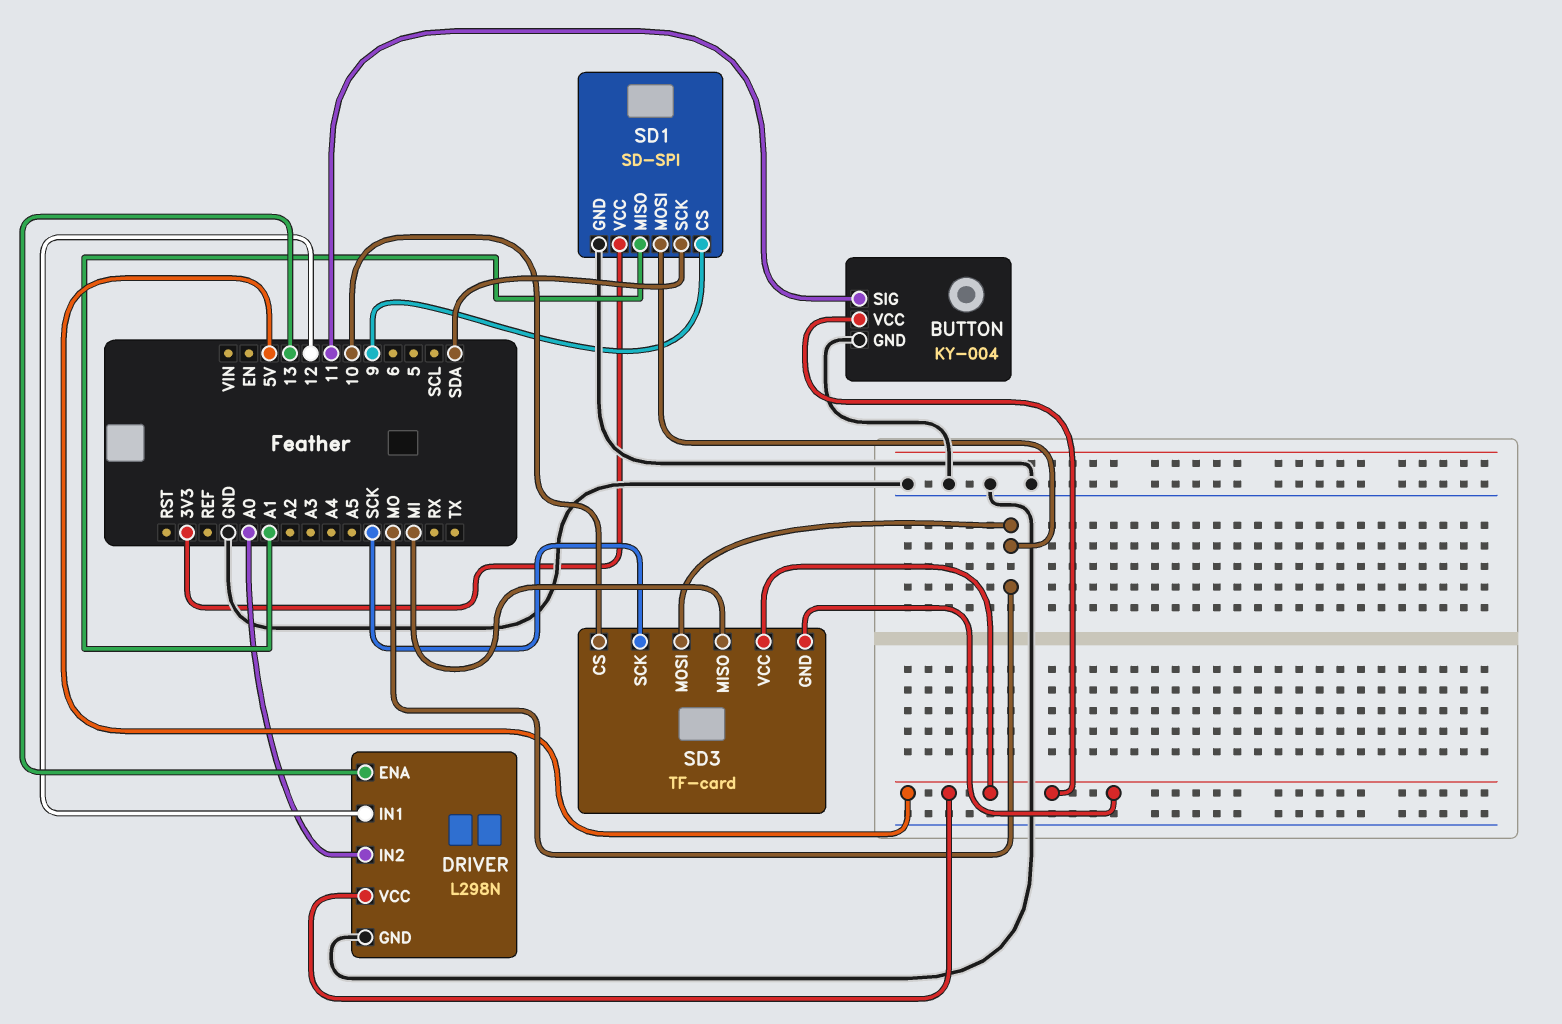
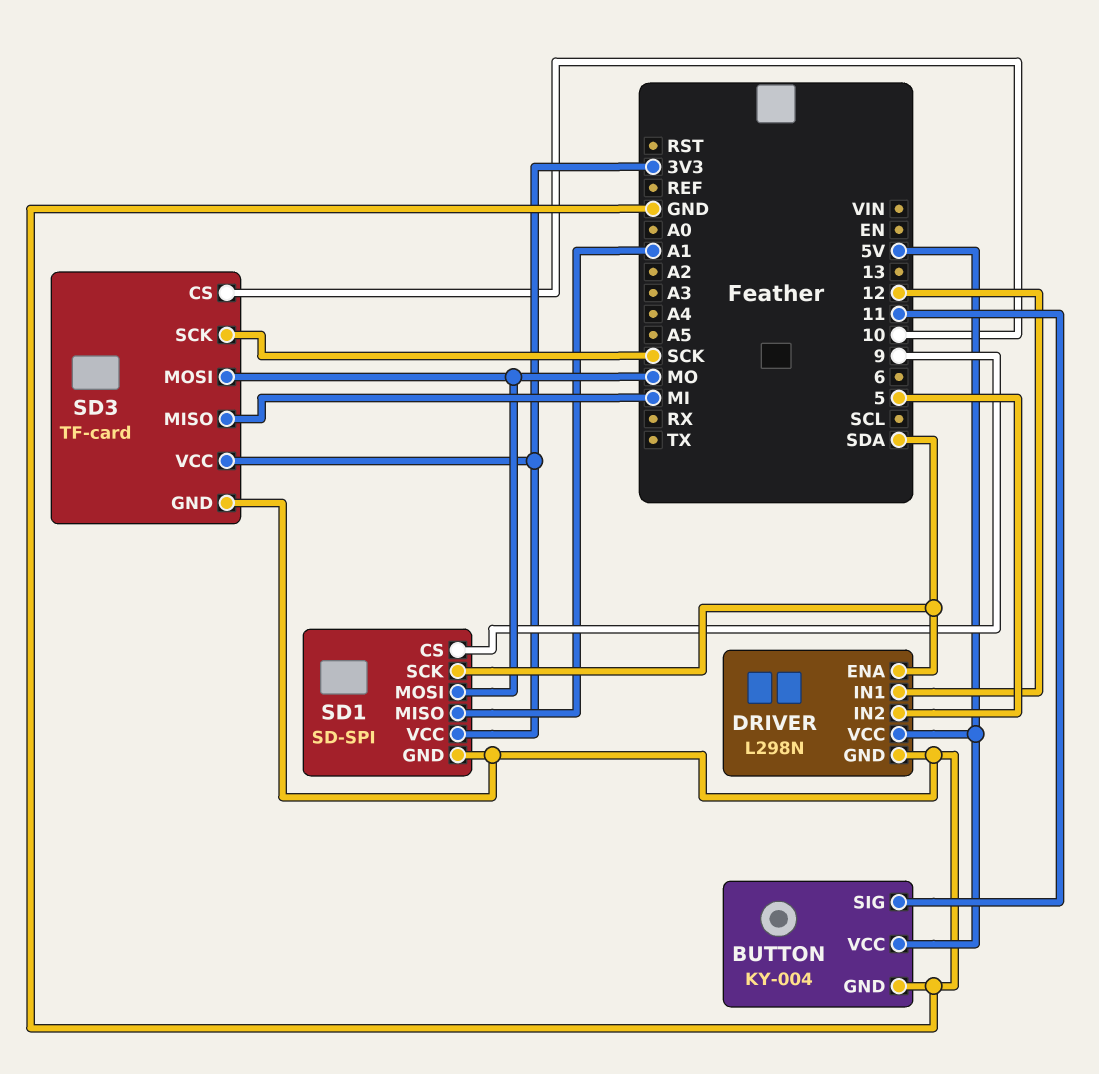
DRIVER pin ENA: 13 -> SDA
DRIVER pin IN2: A0 -> 5
SD3 pin GND: 5V -> GND
SD3 pin VCC: 5V -> 3V3

